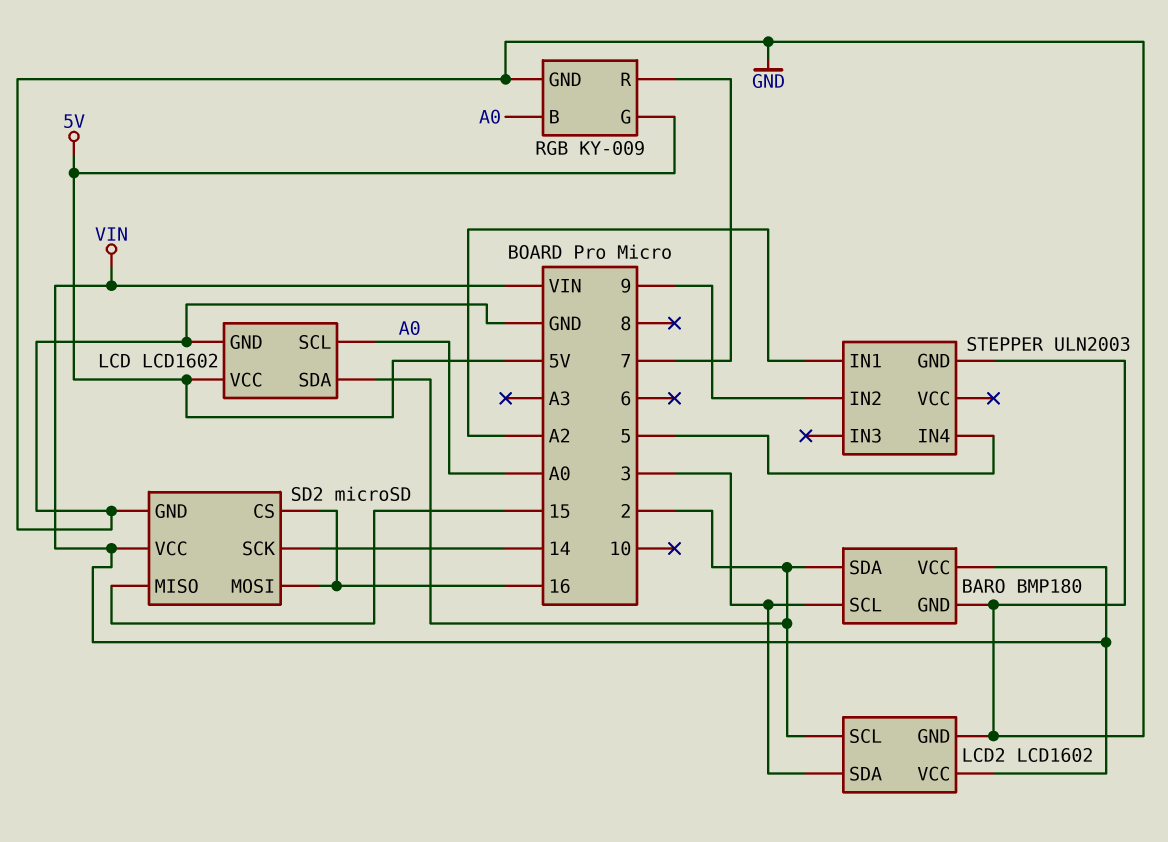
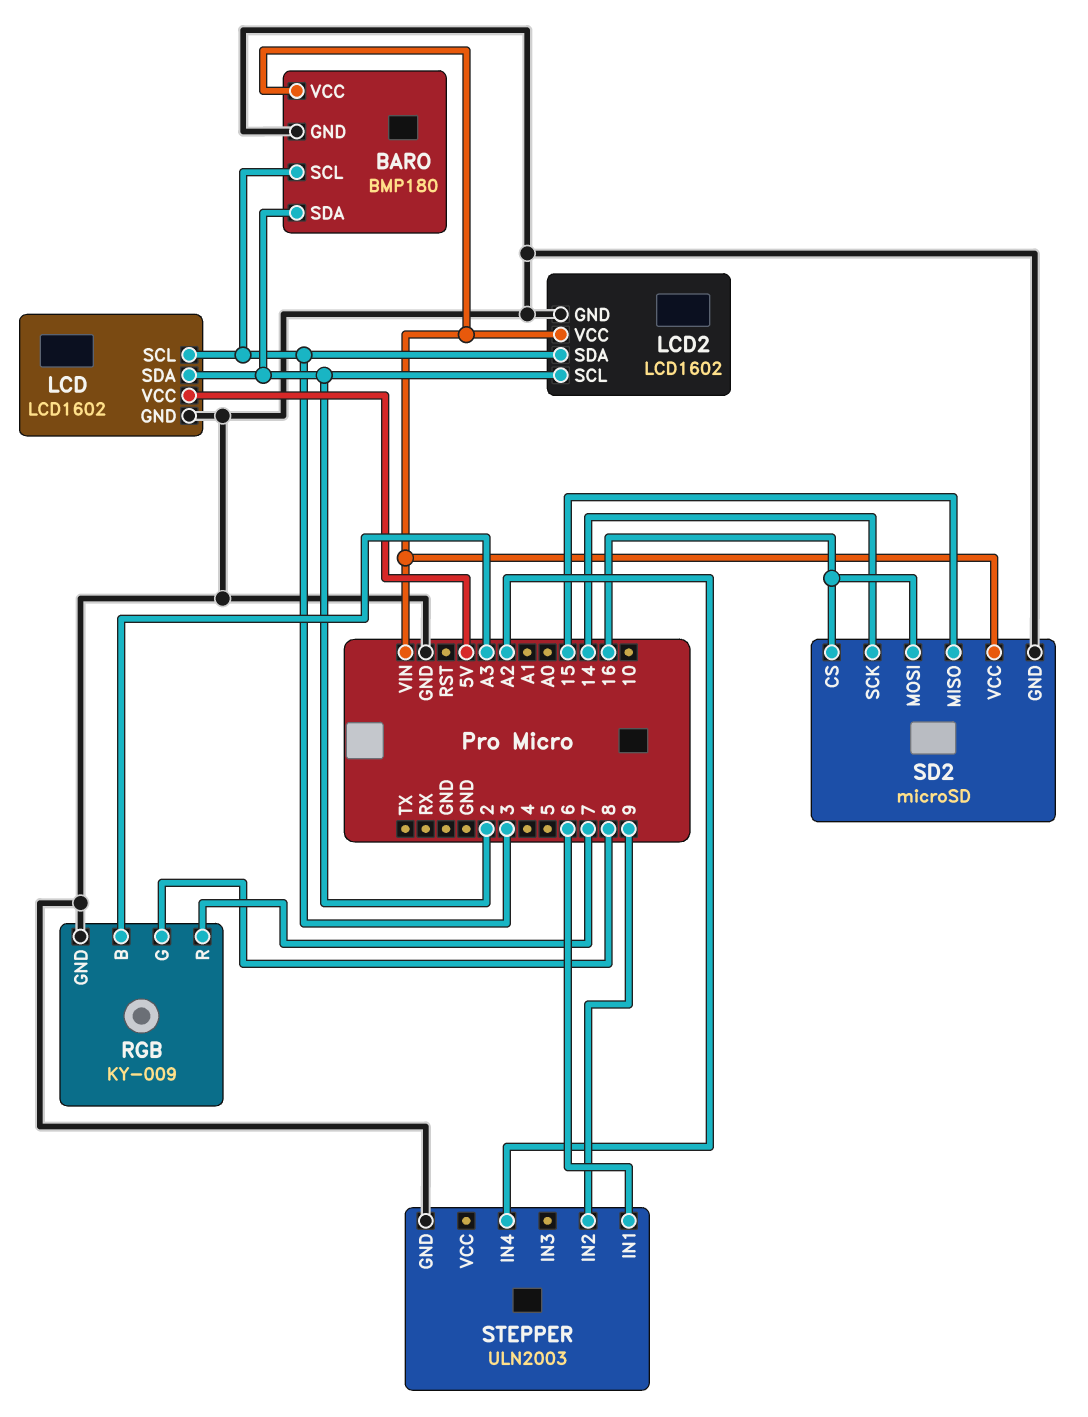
LCD pin SCL: A0 -> 3
RGB pin B: A0 -> A3
RGB pin G: 5V -> 8
STEPPER pin IN1: A2 -> 6
STEPPER pin IN4: 5 -> A2

